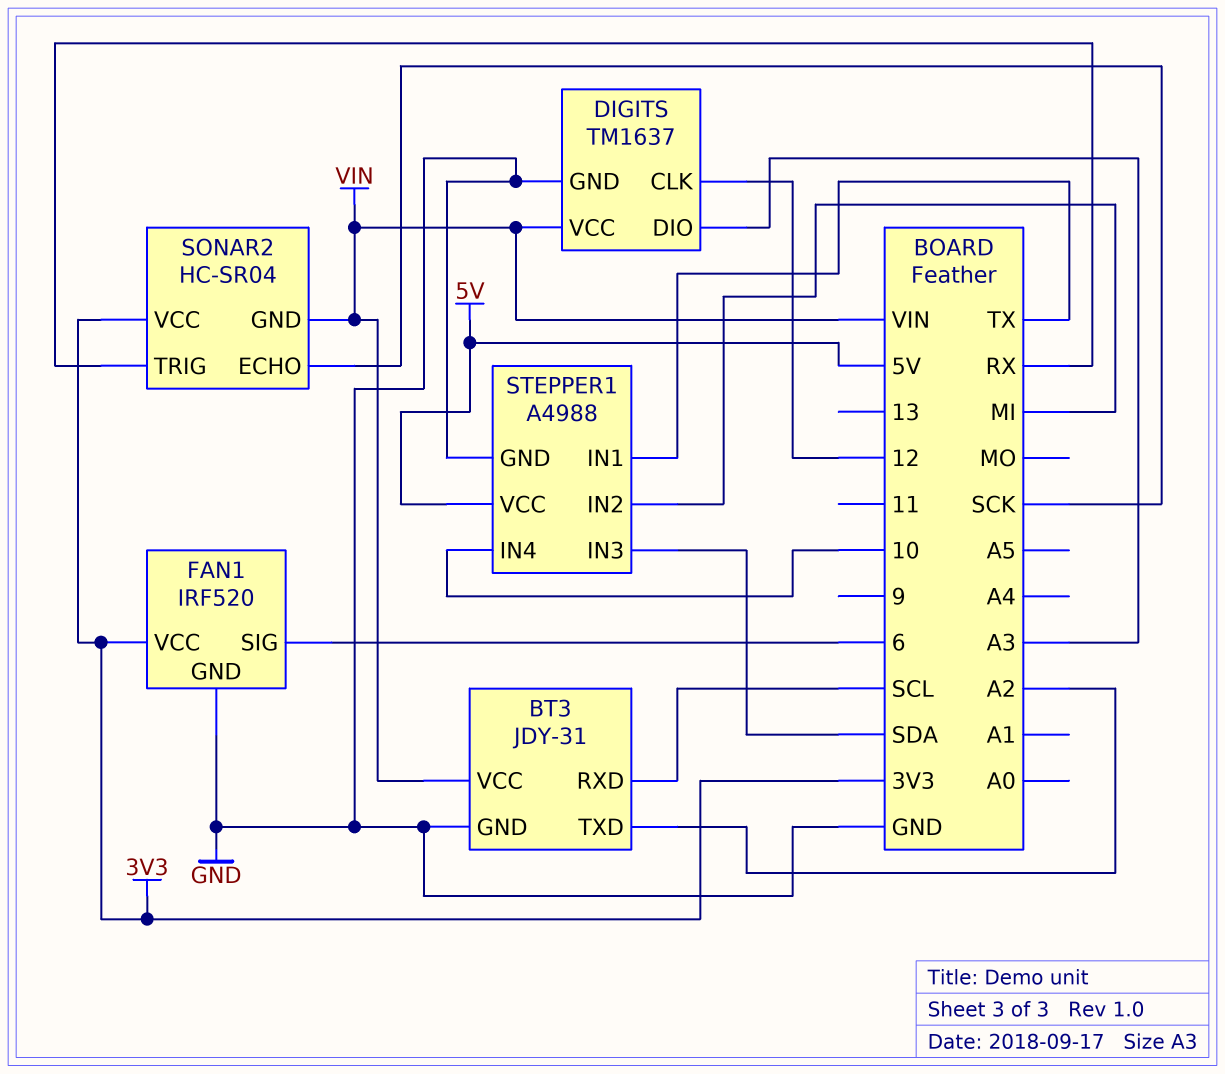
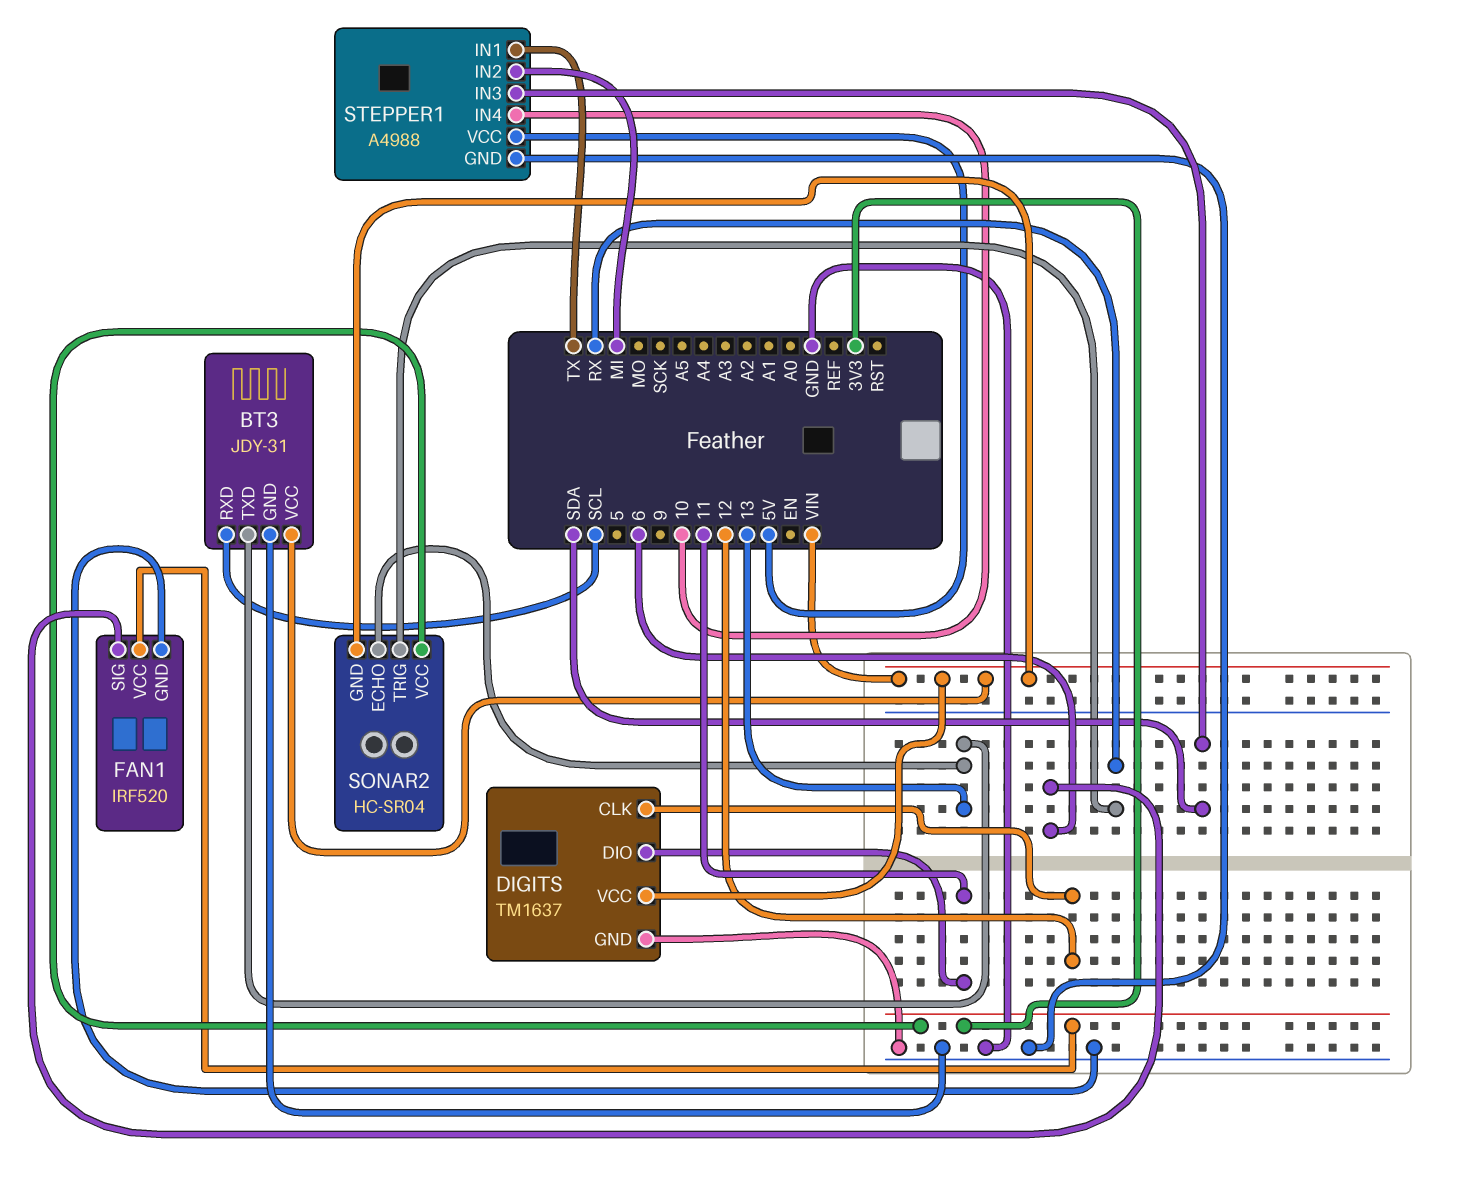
BT3 pin TXD: A2 -> 13
DIGITS pin DIO: A3 -> 11
SONAR2 pin ECHO: SCK -> 13

